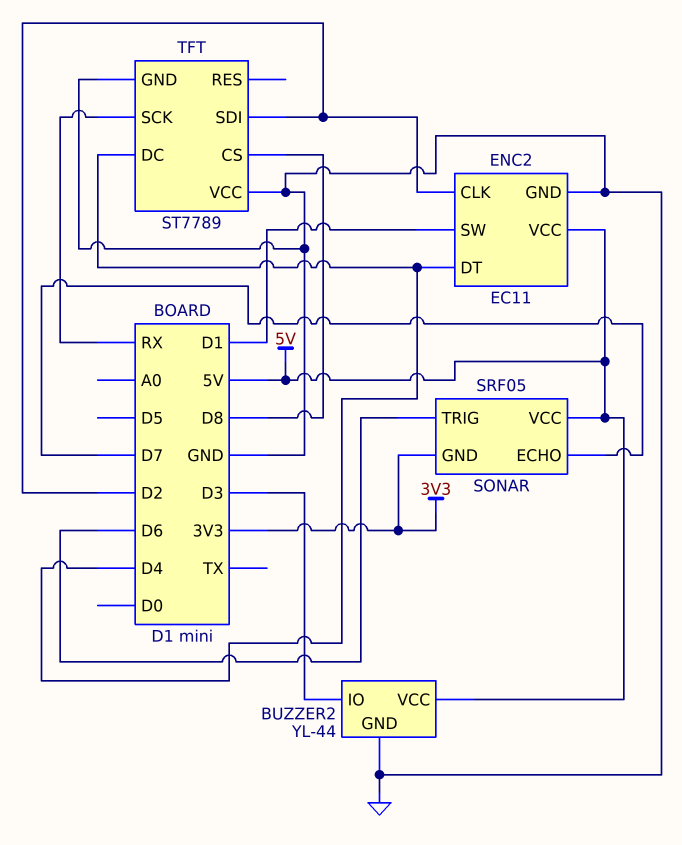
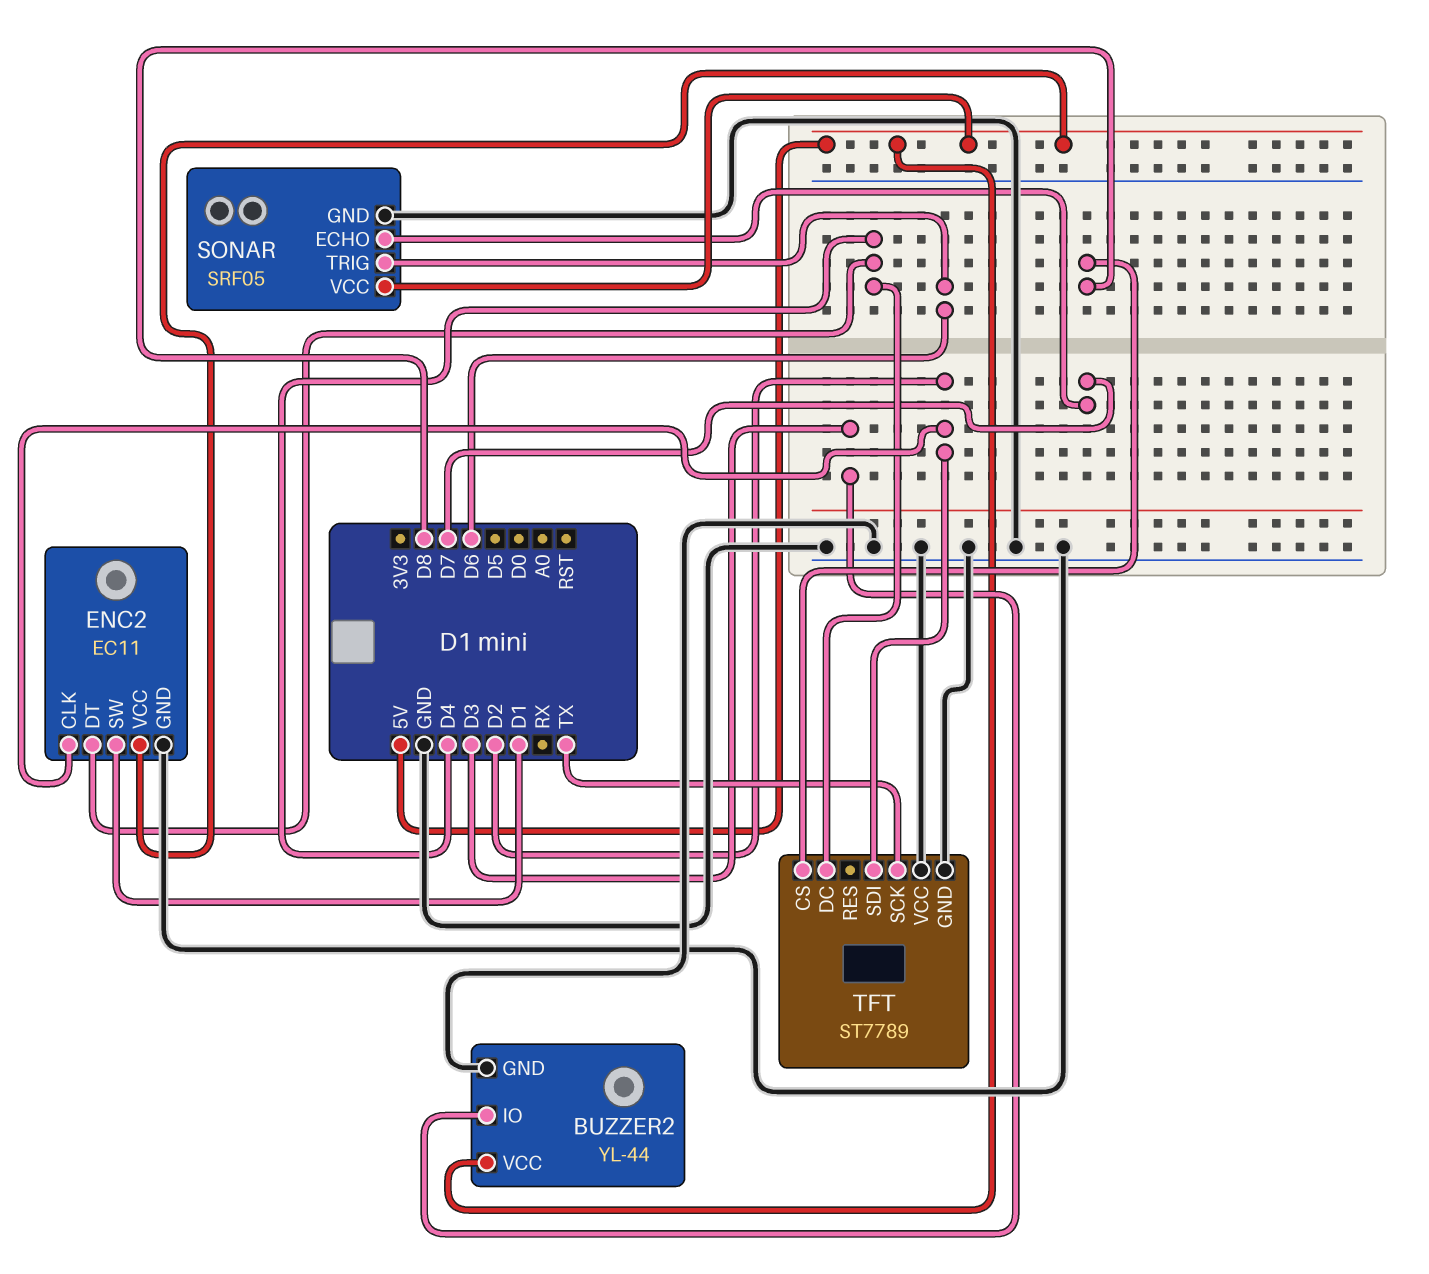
SONAR pin GND: 3V3 -> GND
TFT pin SCK: RX -> TX

